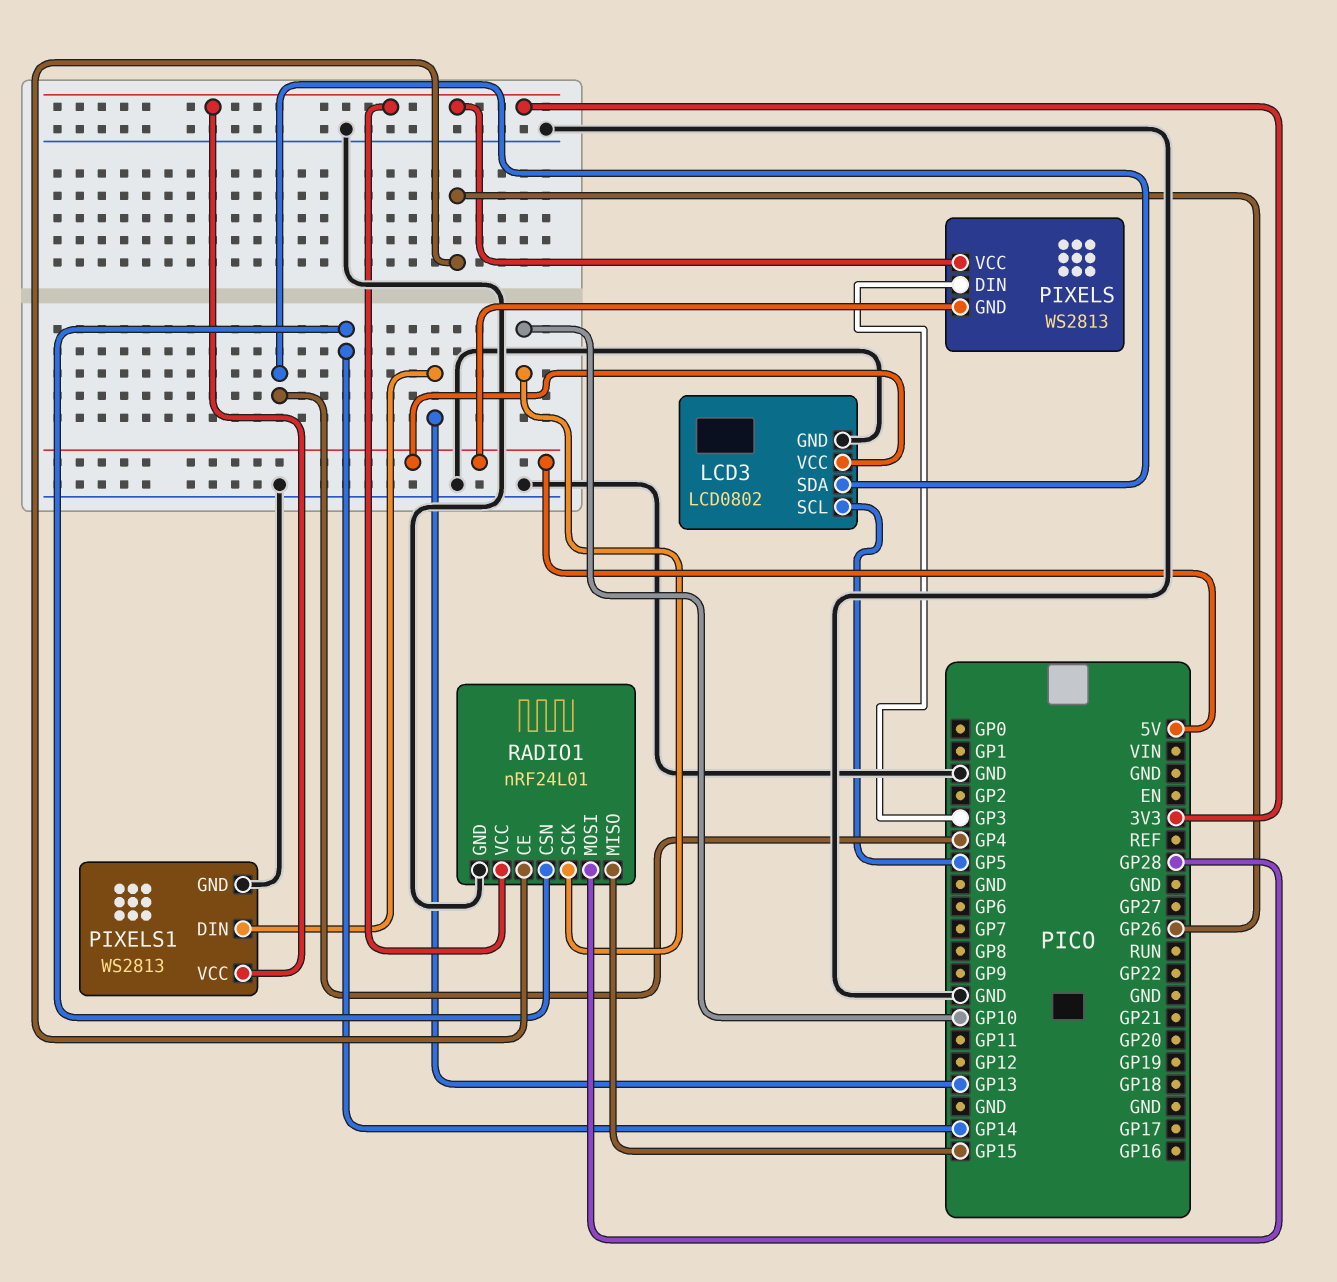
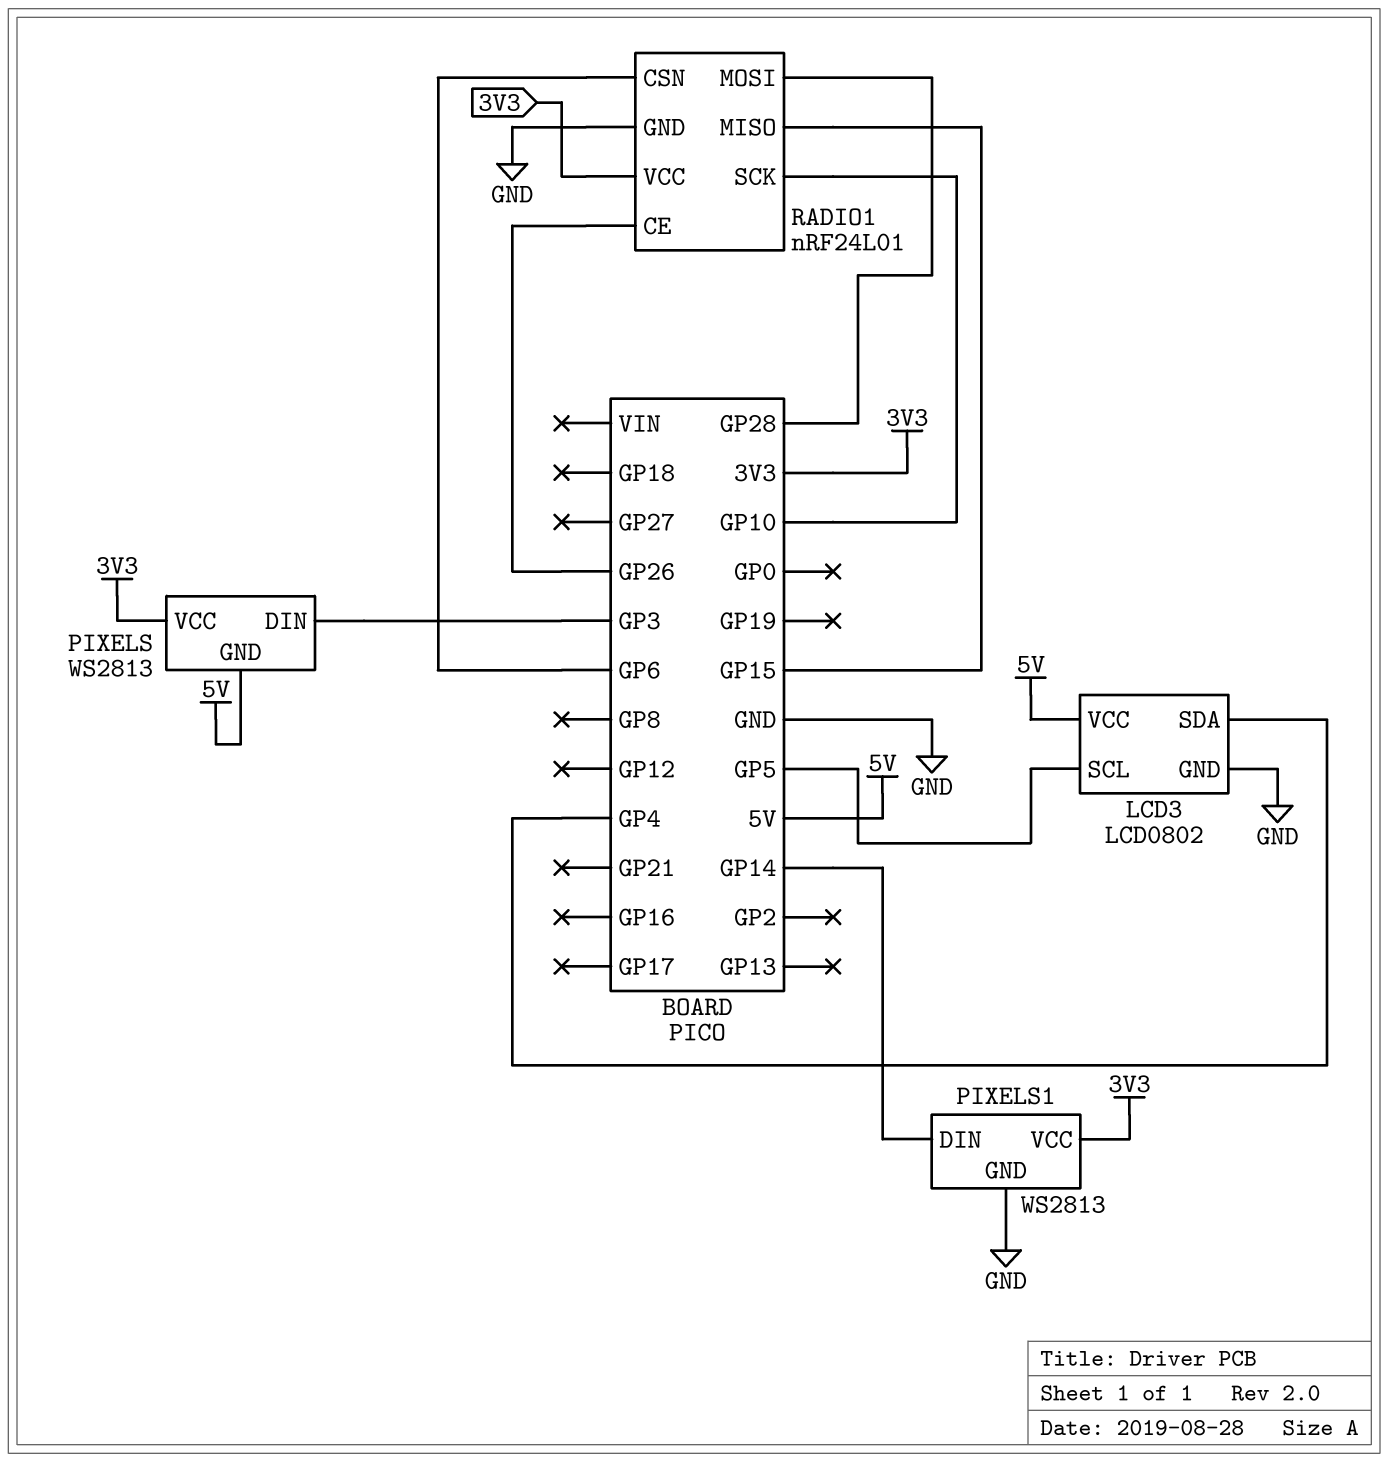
PIXELS1 pin DIN: GP13 -> GP14
RADIO1 pin CSN: GP14 -> GP6

